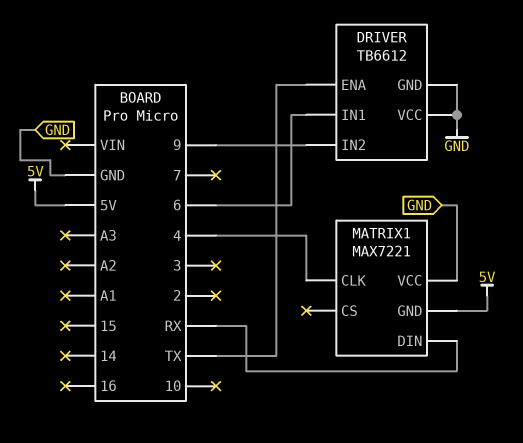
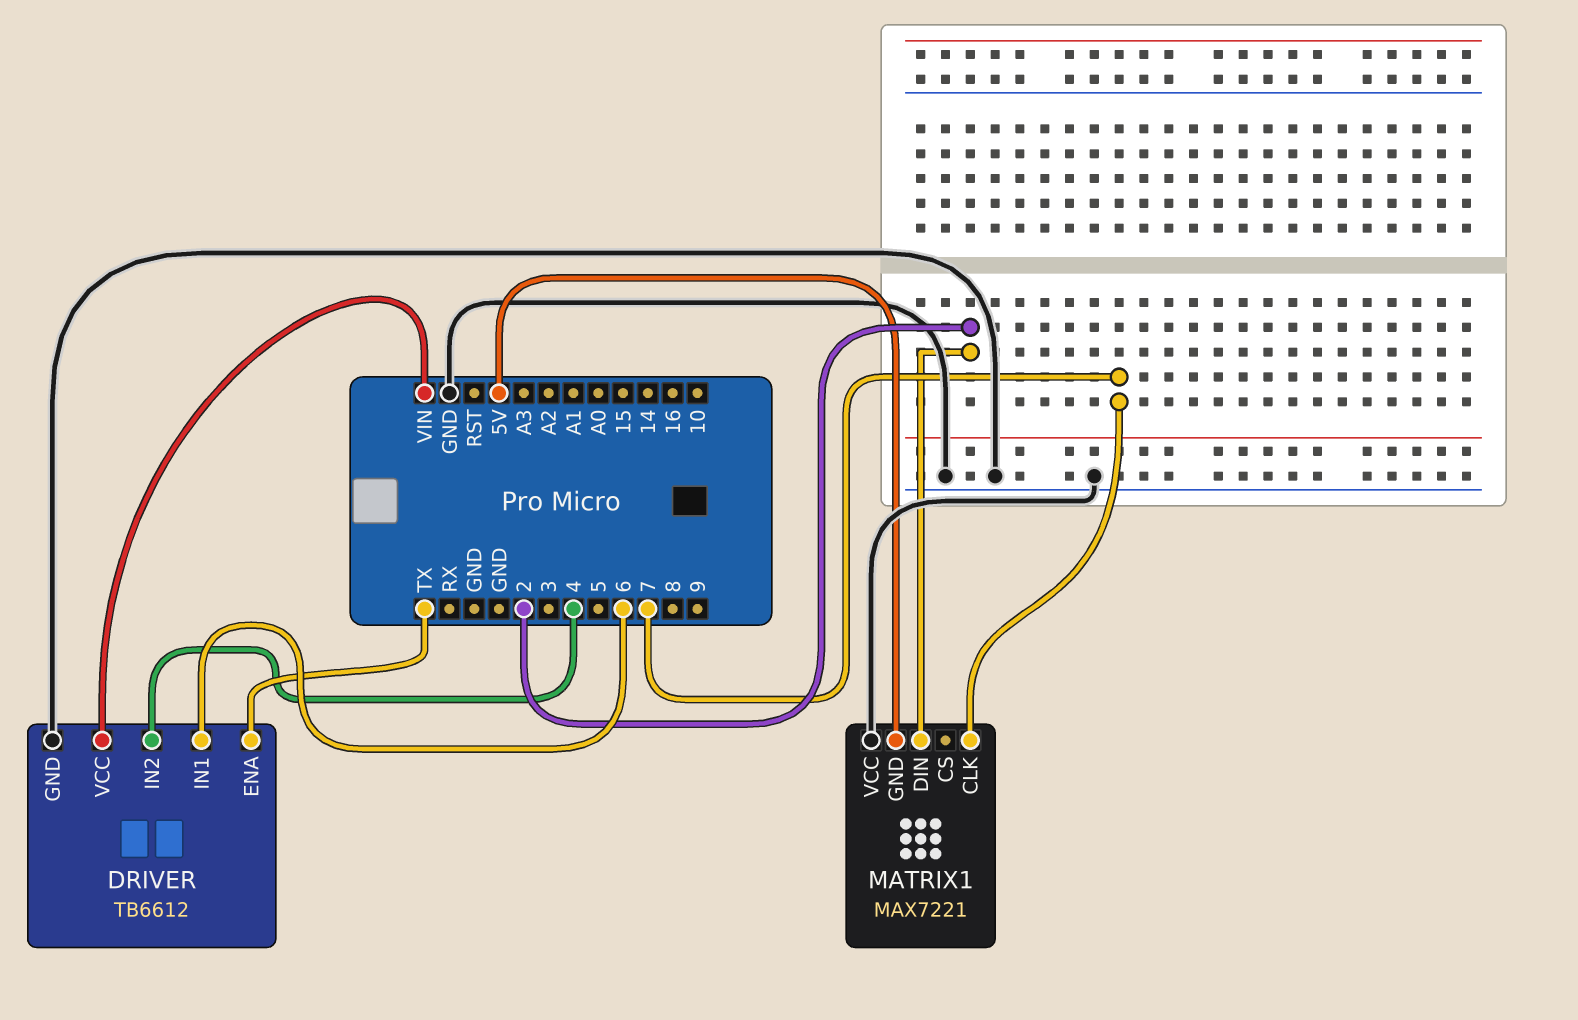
DRIVER pin IN2: 9 -> 4
DRIVER pin VCC: GND -> VIN
MATRIX1 pin CLK: 4 -> 7
MATRIX1 pin DIN: RX -> 2

